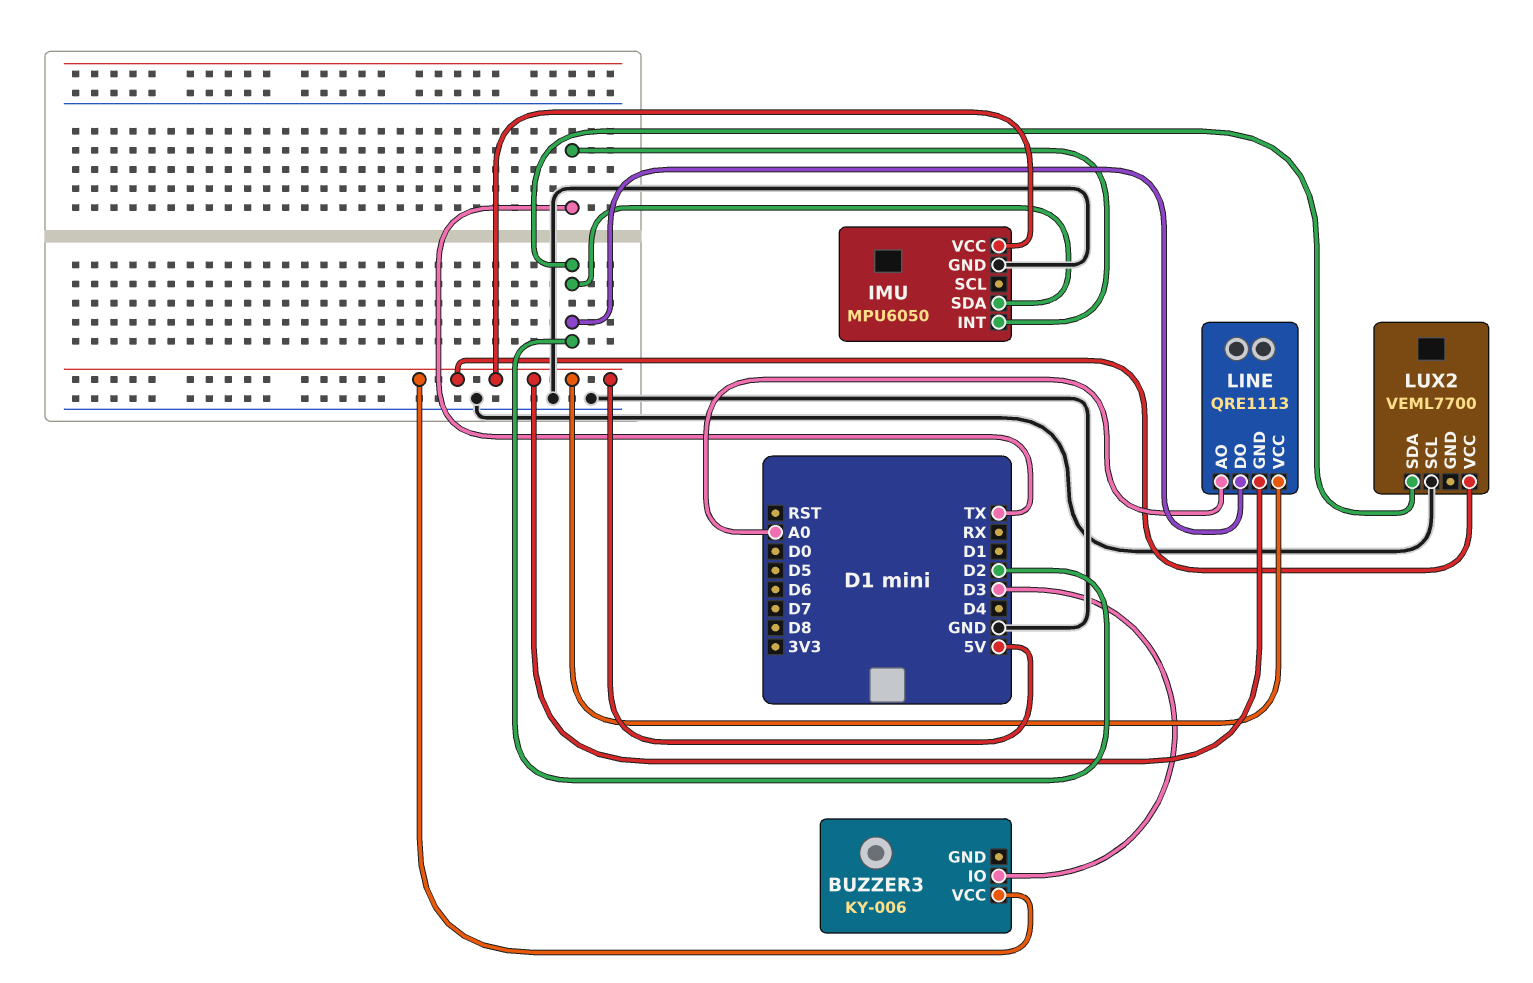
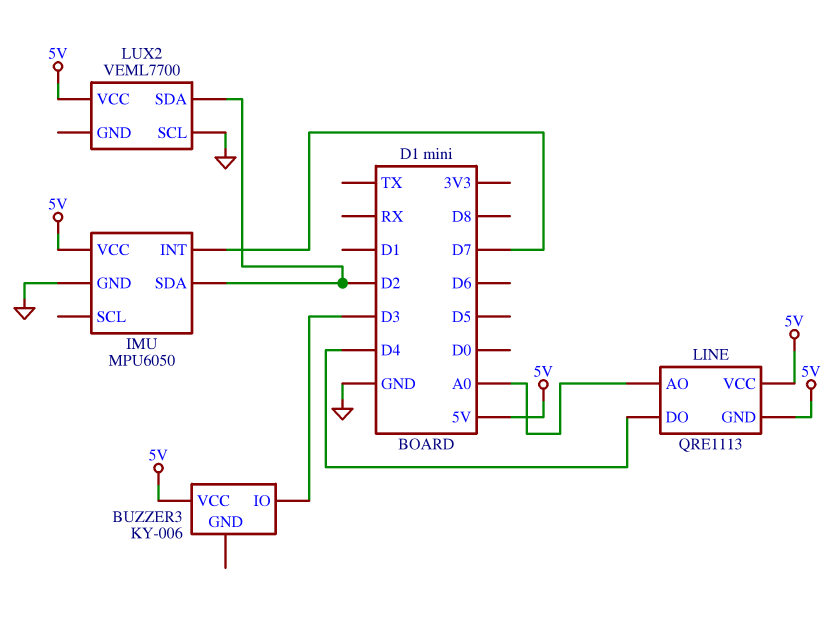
IMU pin INT: TX -> D7
LINE pin DO: D2 -> D4

